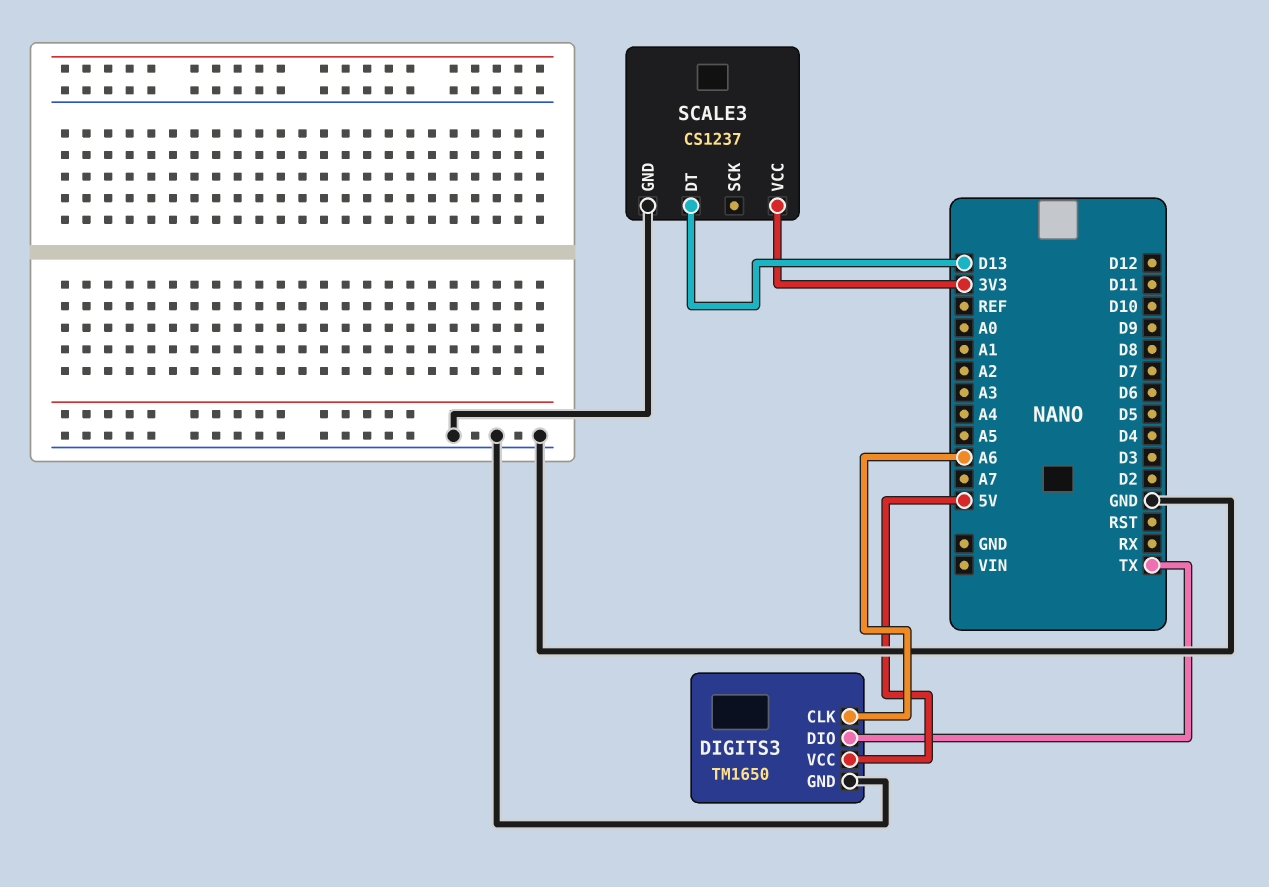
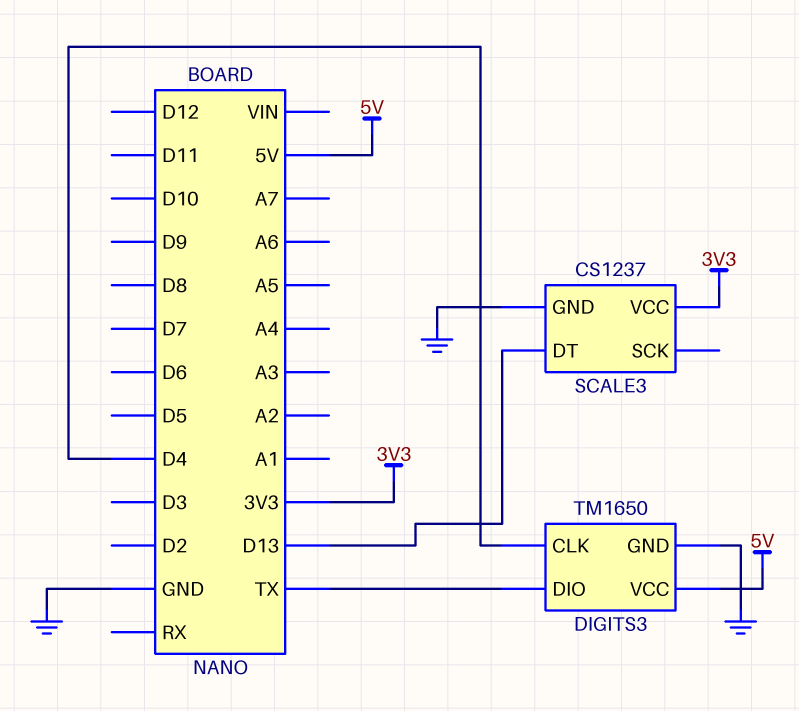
DIGITS3 pin CLK: A6 -> D4

